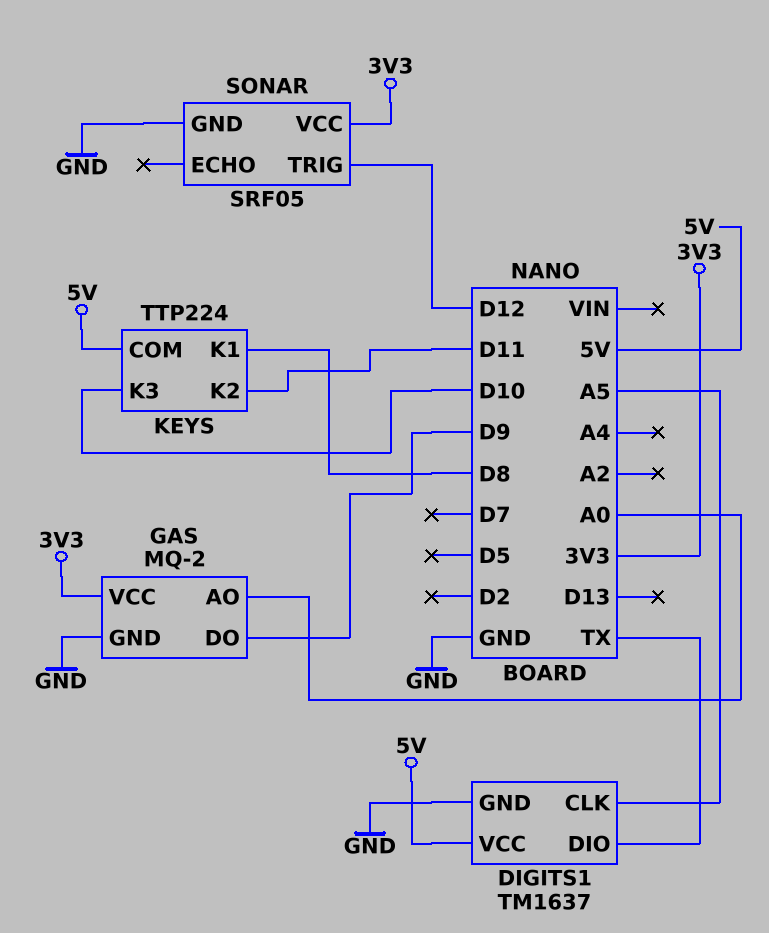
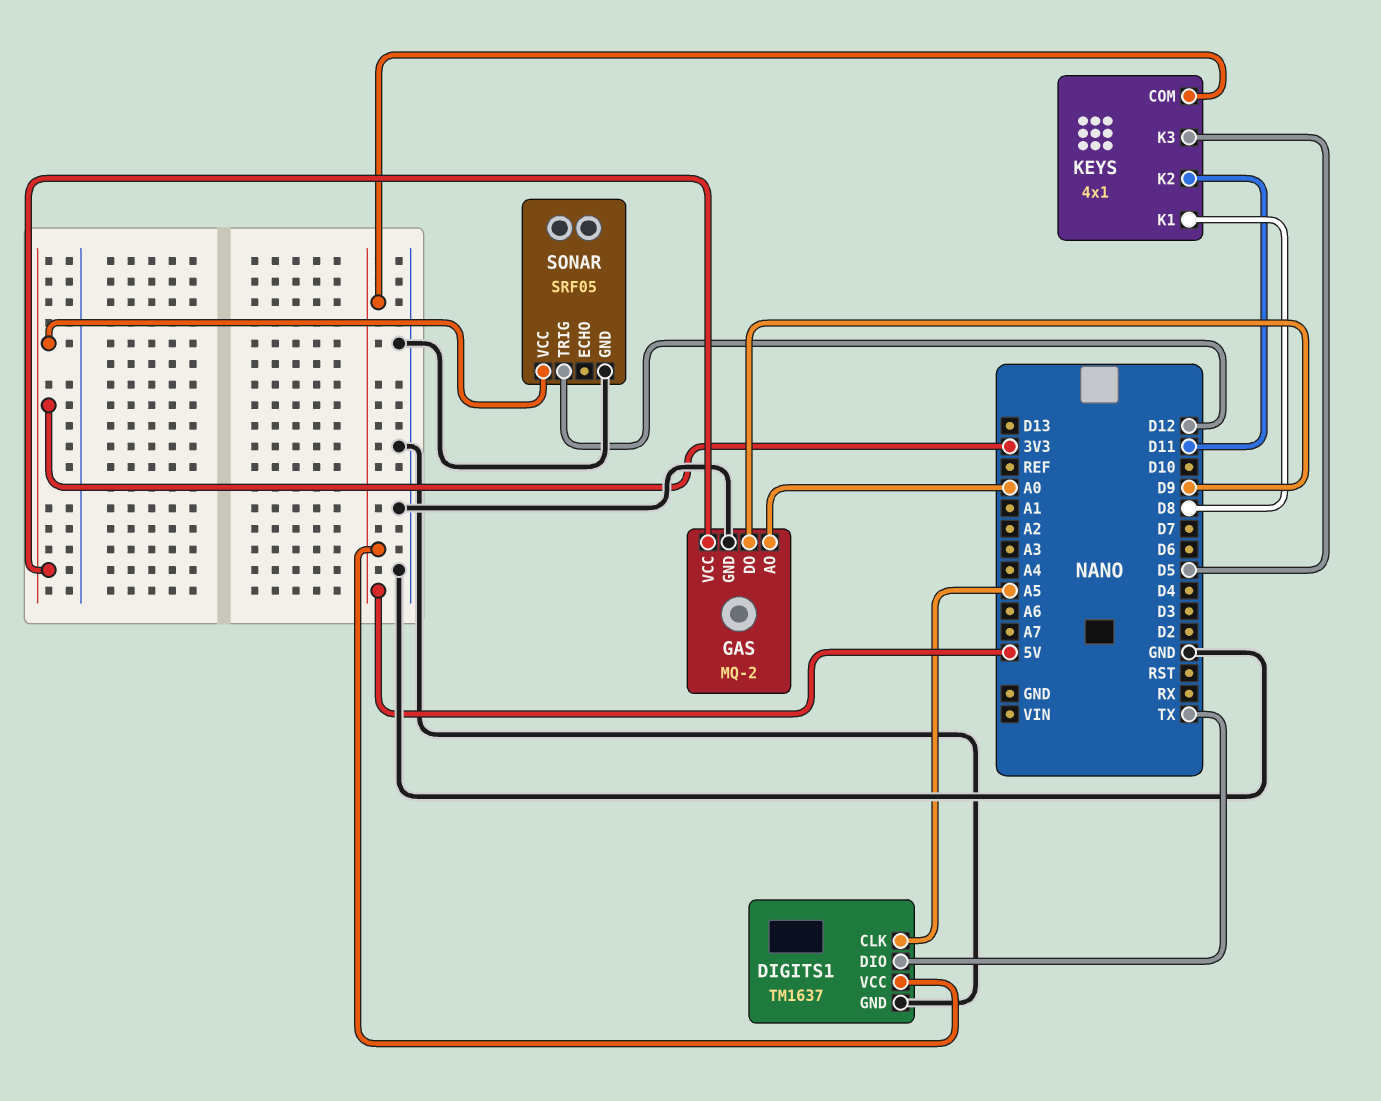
KEYS: TTP224 -> 4x1
KEYS pin K3: D10 -> D5

